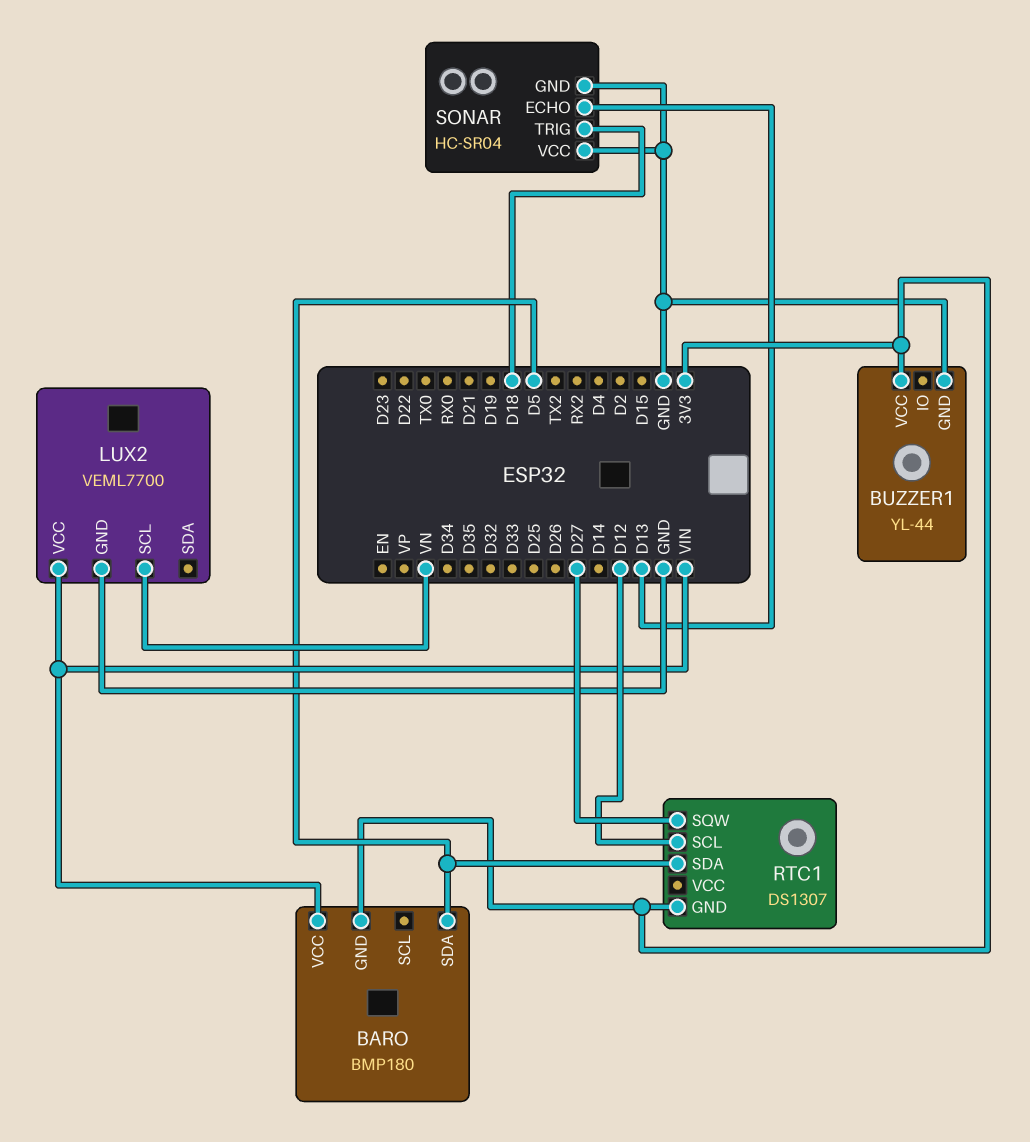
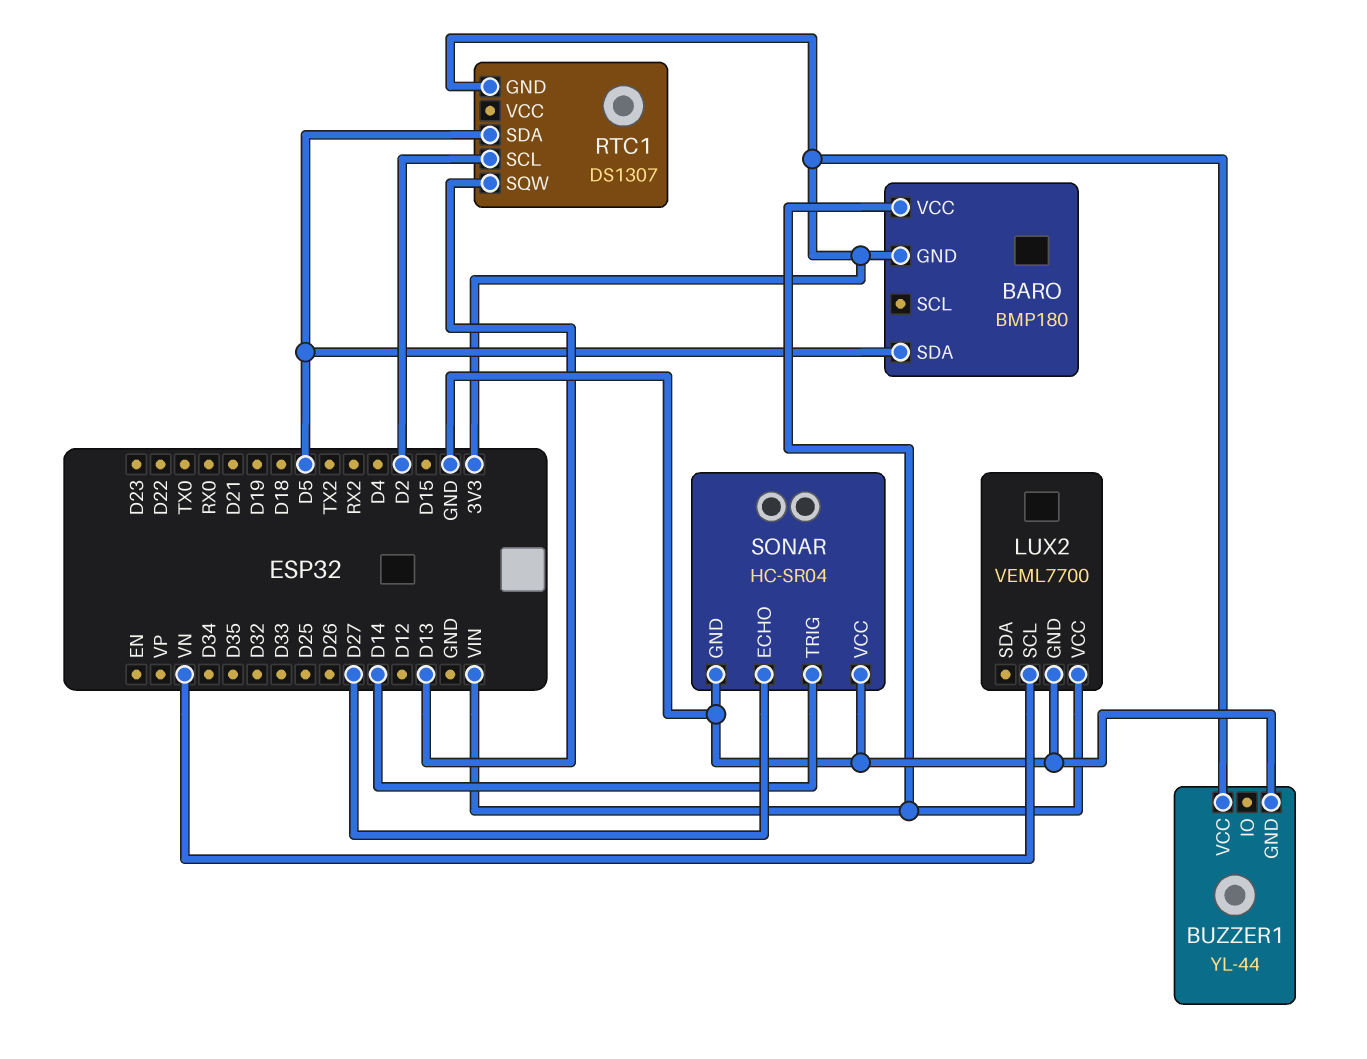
RTC1 pin SCL: D12 -> D2
RTC1 pin SQW: D27 -> D13
SONAR pin ECHO: D13 -> D27
SONAR pin TRIG: D18 -> D14

